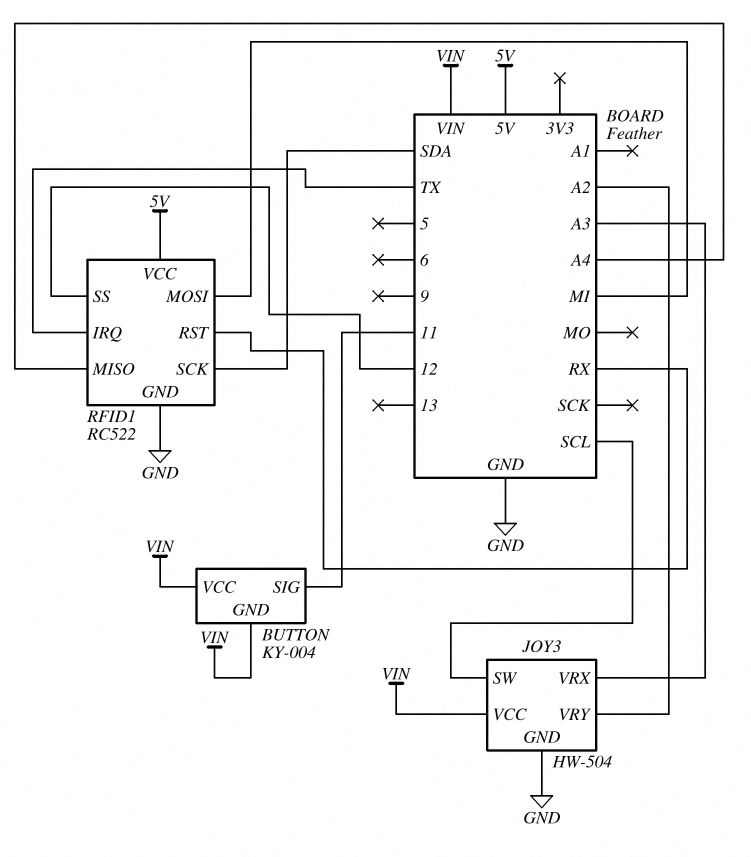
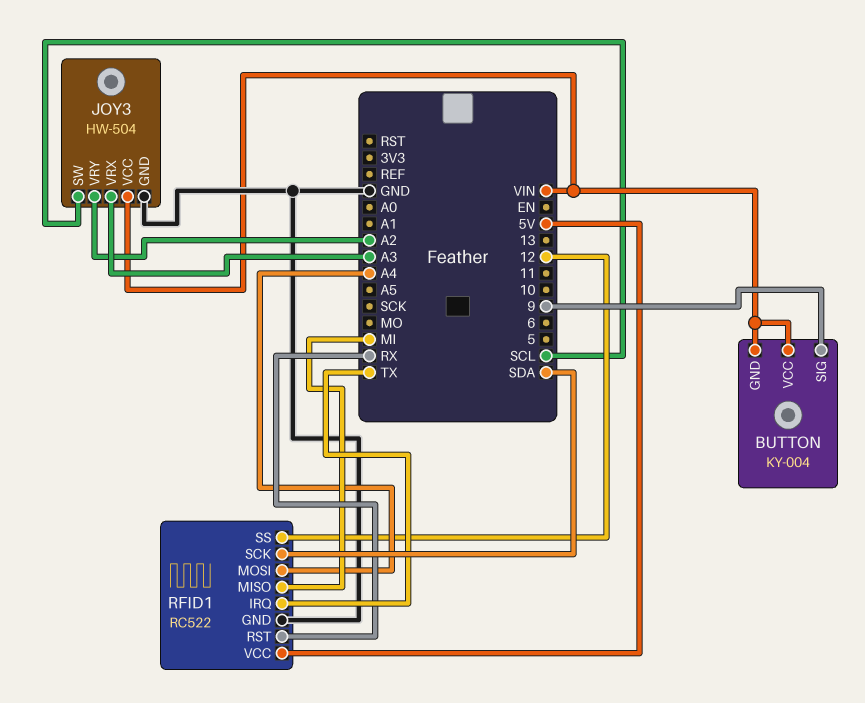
BUTTON pin SIG: 11 -> 9
RFID1 pin MISO: A4 -> MI
RFID1 pin MOSI: MI -> A4

